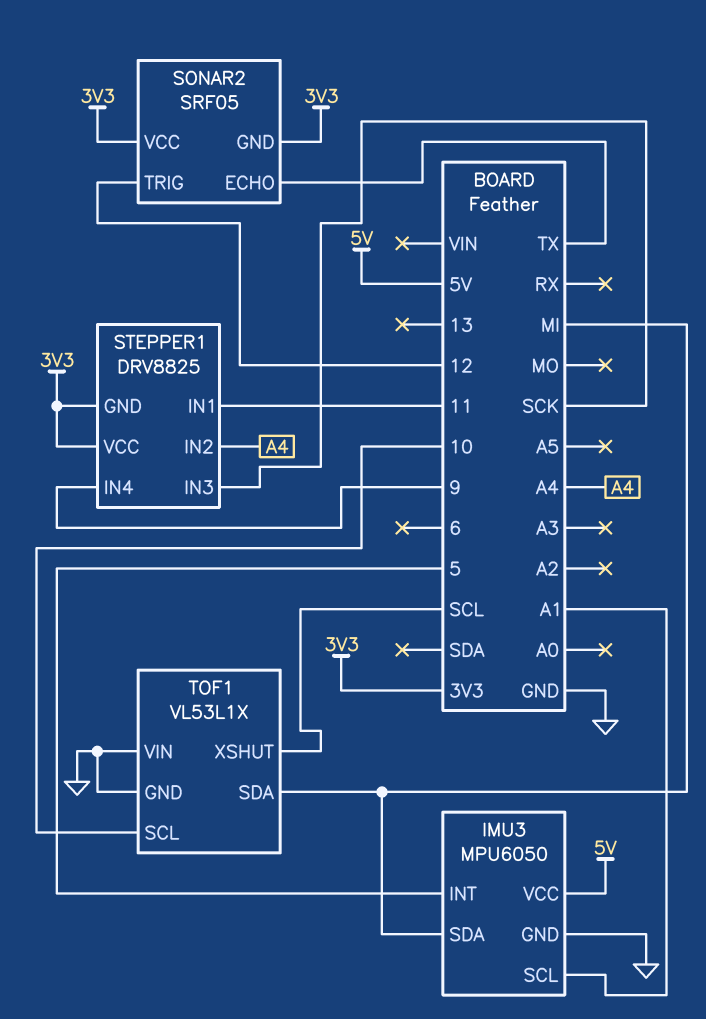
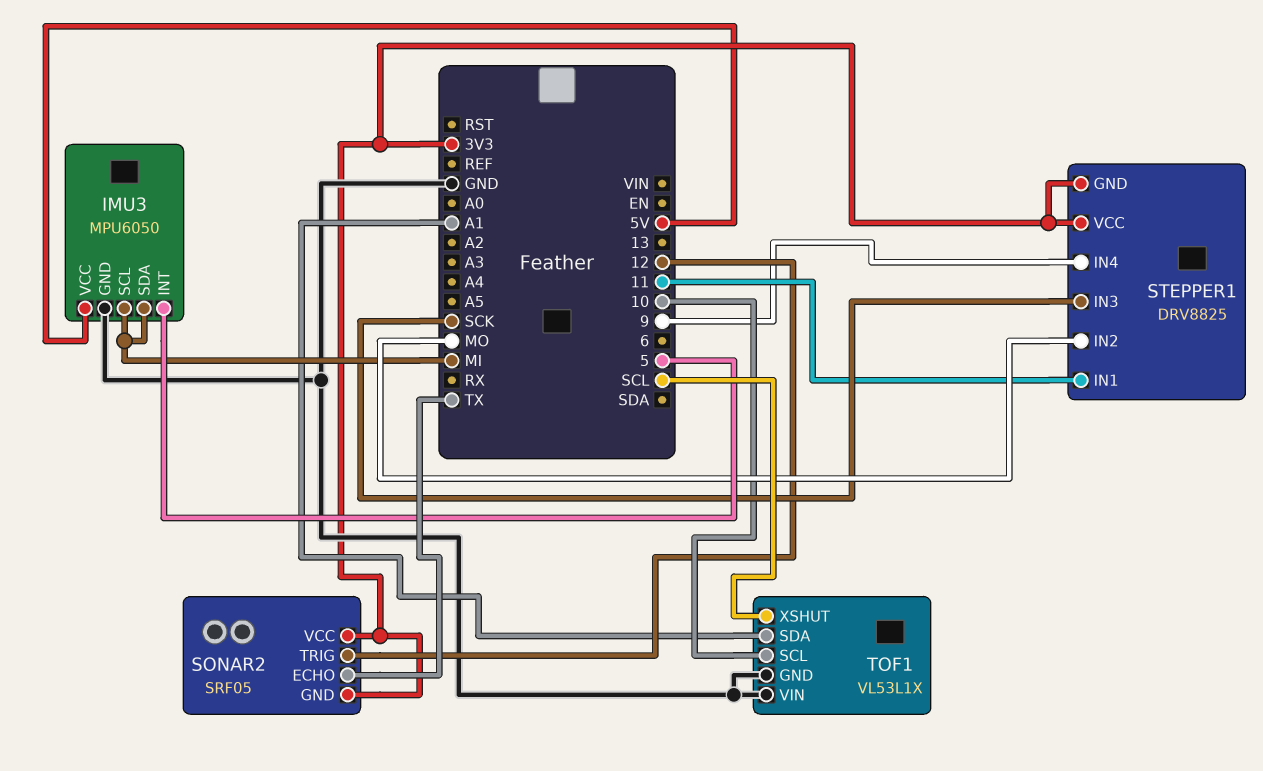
IMU3 pin SCL: A1 -> MI
STEPPER1 pin IN2: A4 -> MO
TOF1 pin SDA: MI -> A1

